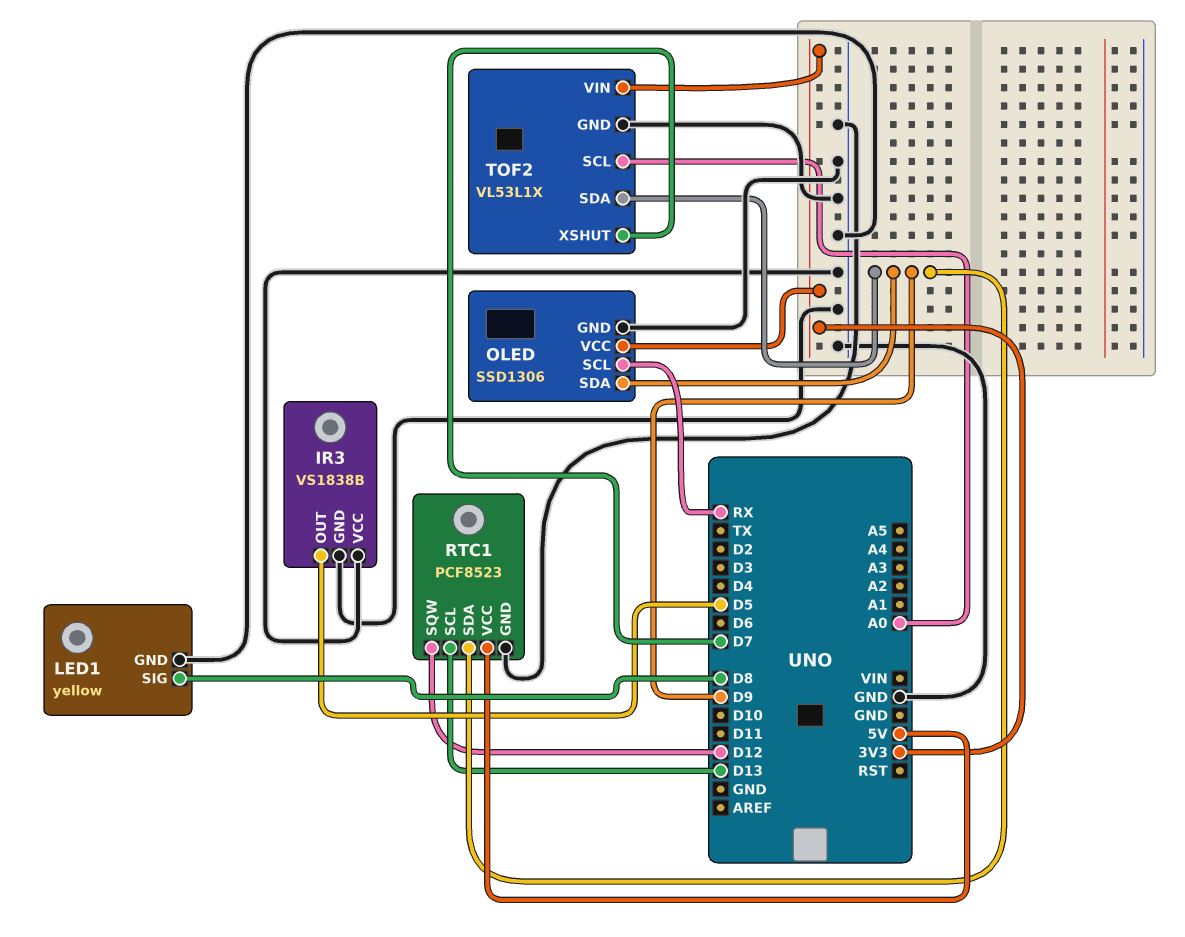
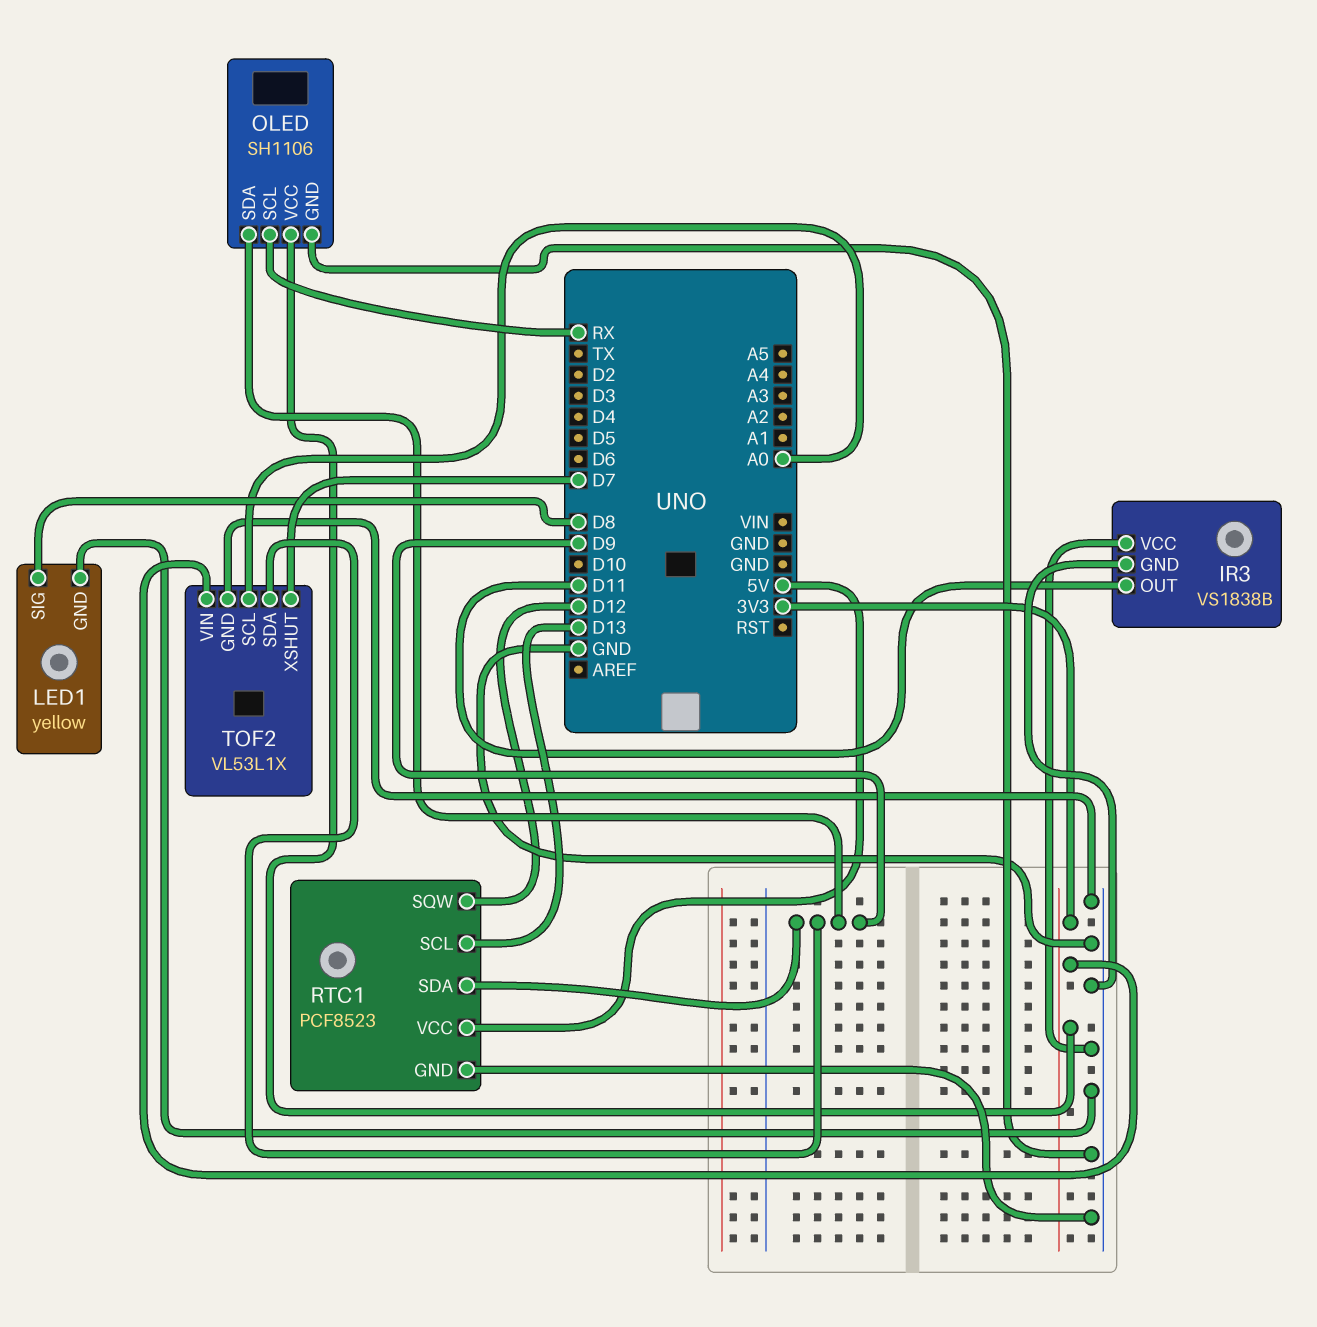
IR3 pin OUT: D5 -> D11
OLED: SSD1306 -> SH1106

